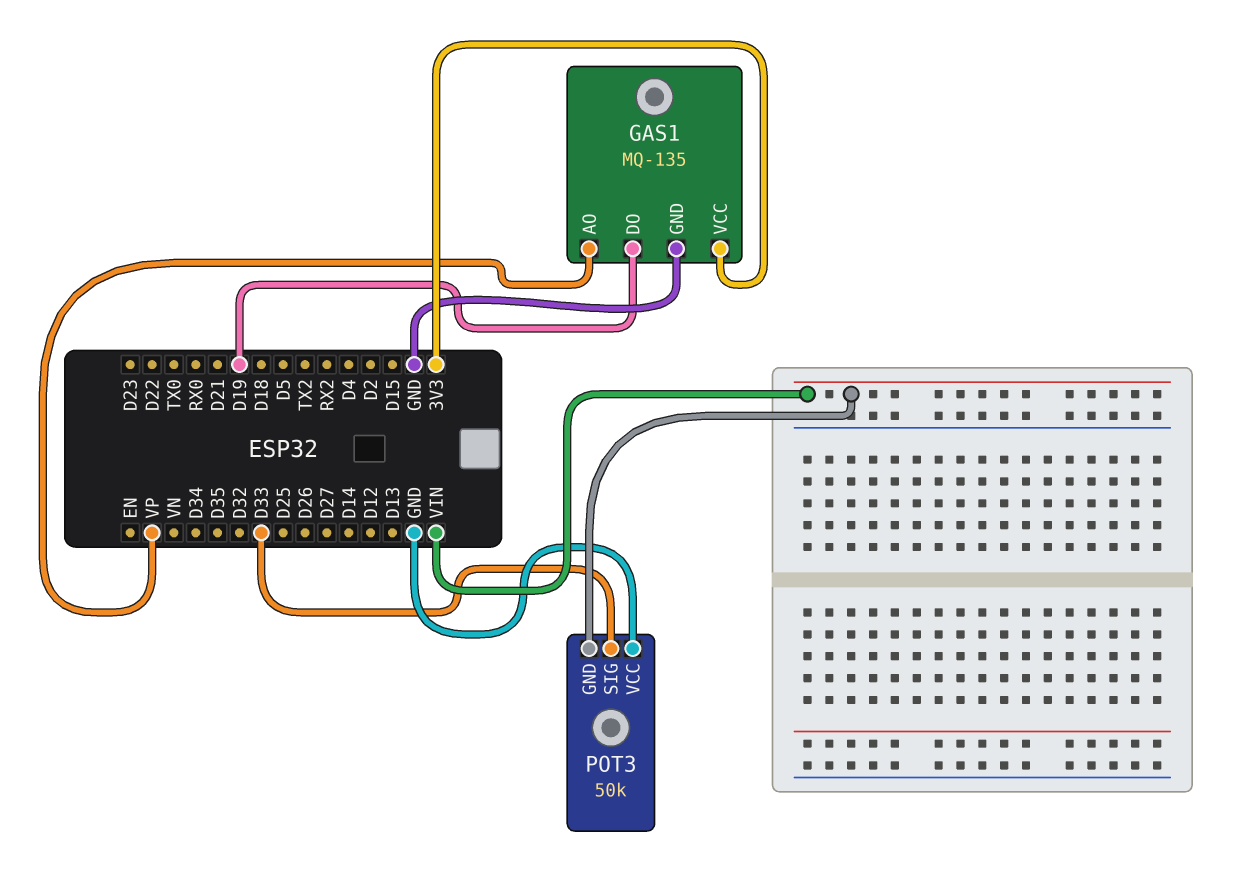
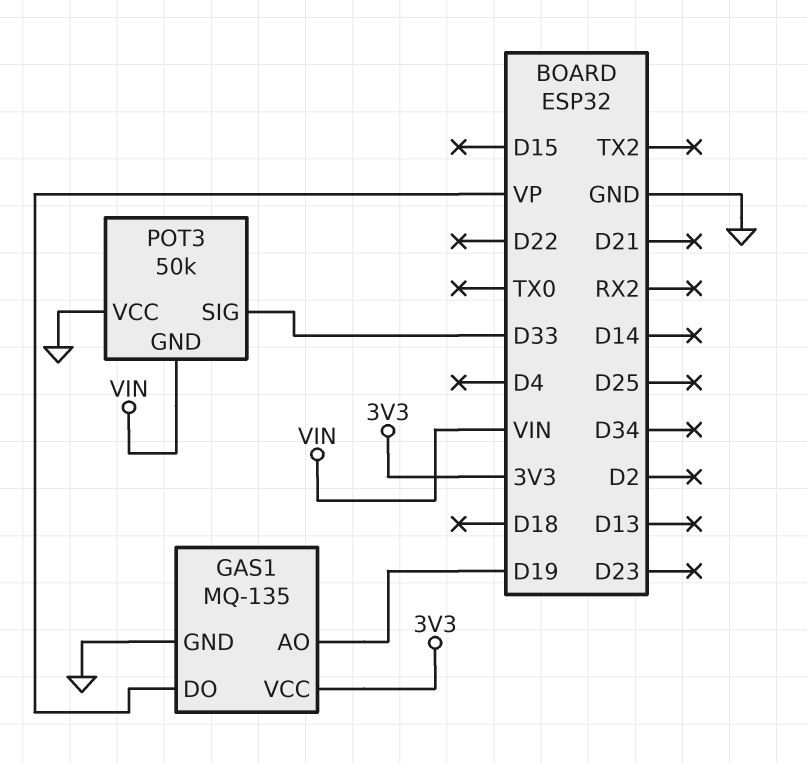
GAS1 pin AO: VP -> D19
GAS1 pin DO: D19 -> VP

